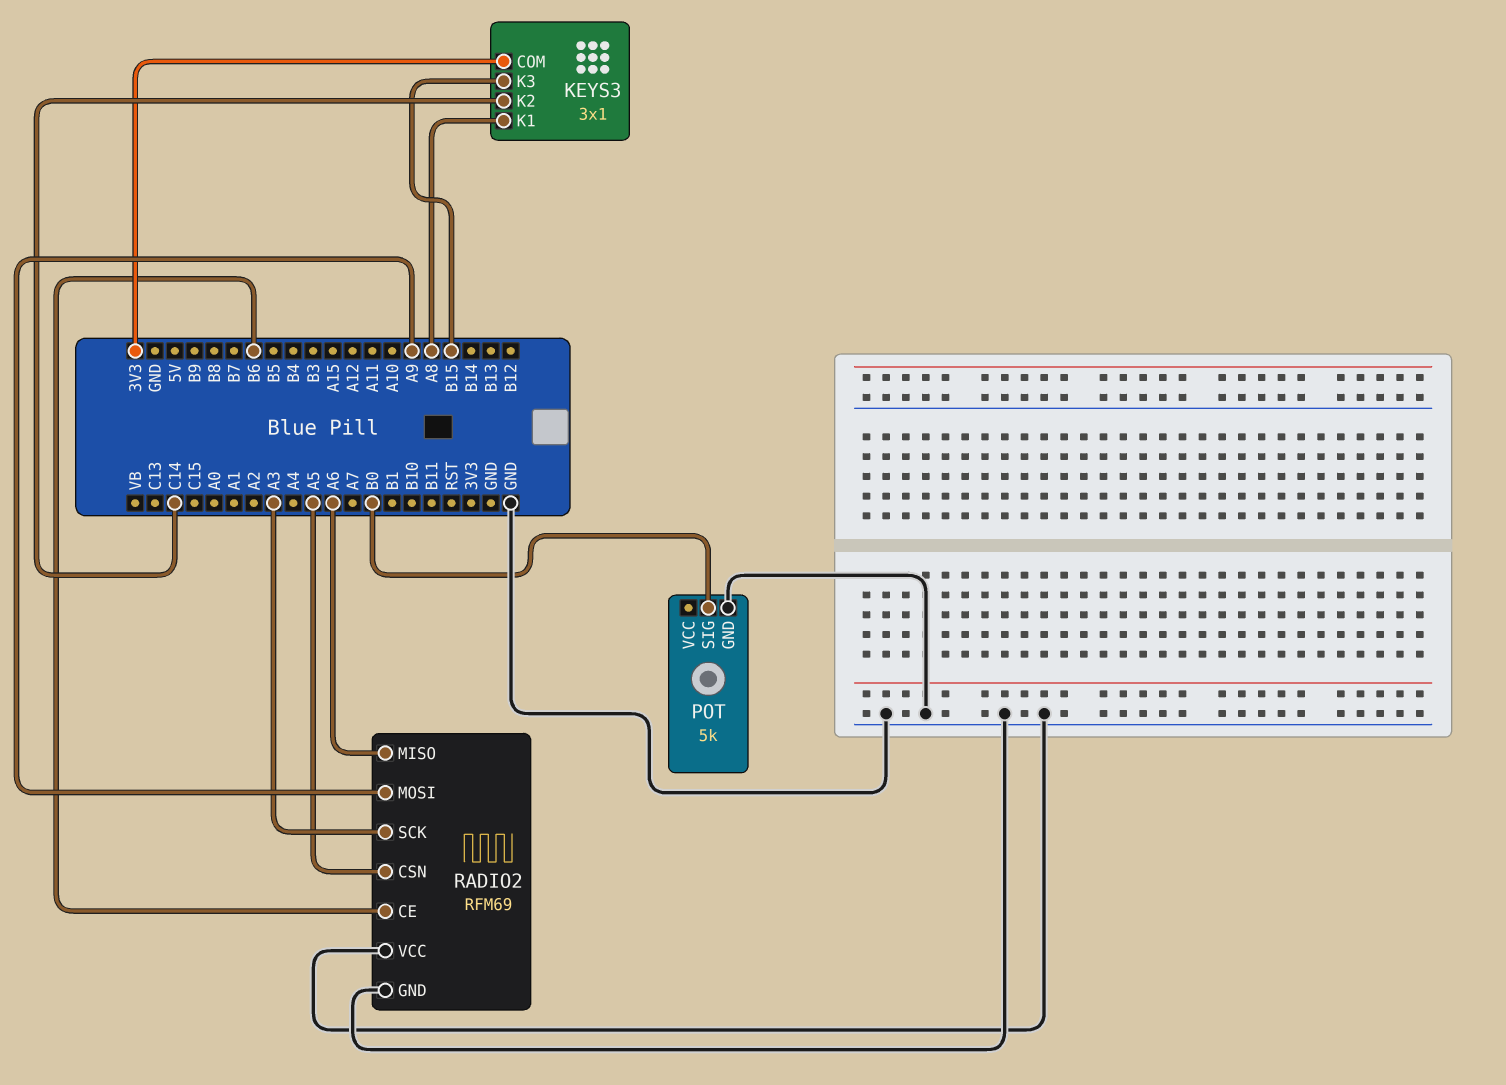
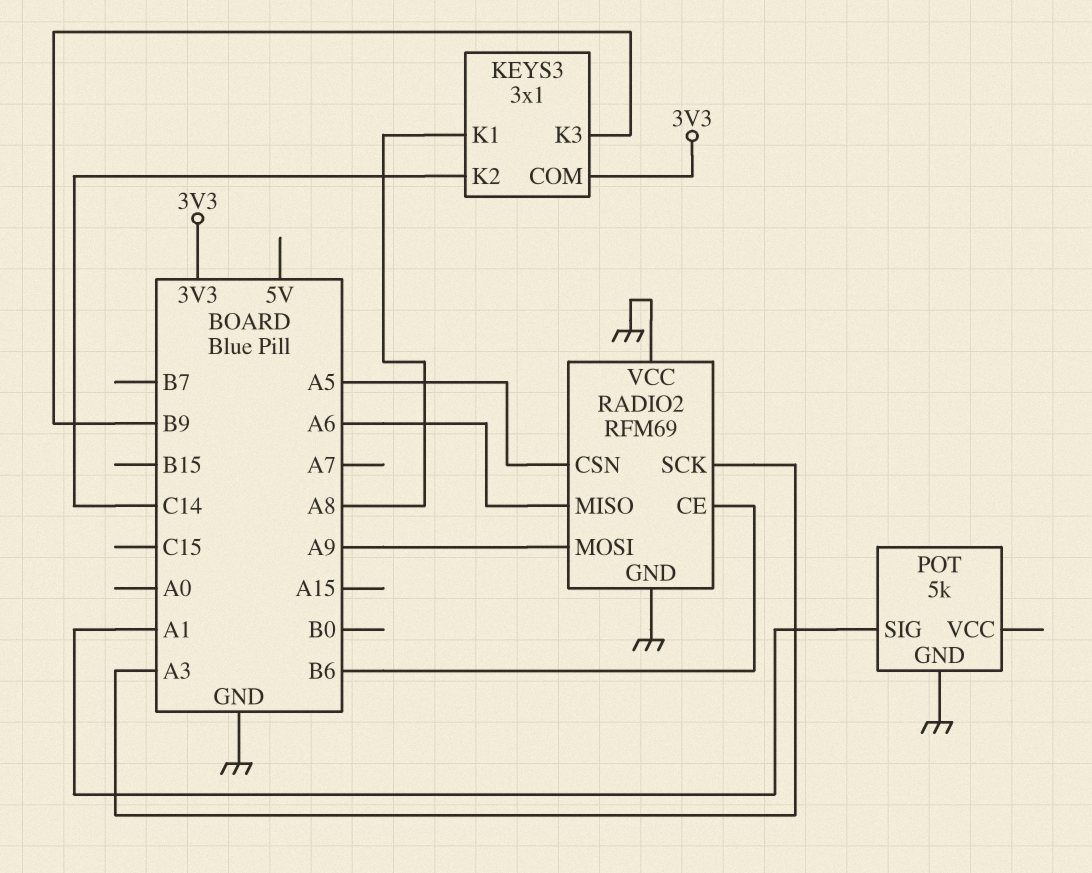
KEYS3 pin K3: B15 -> B9
POT pin SIG: B0 -> A1

